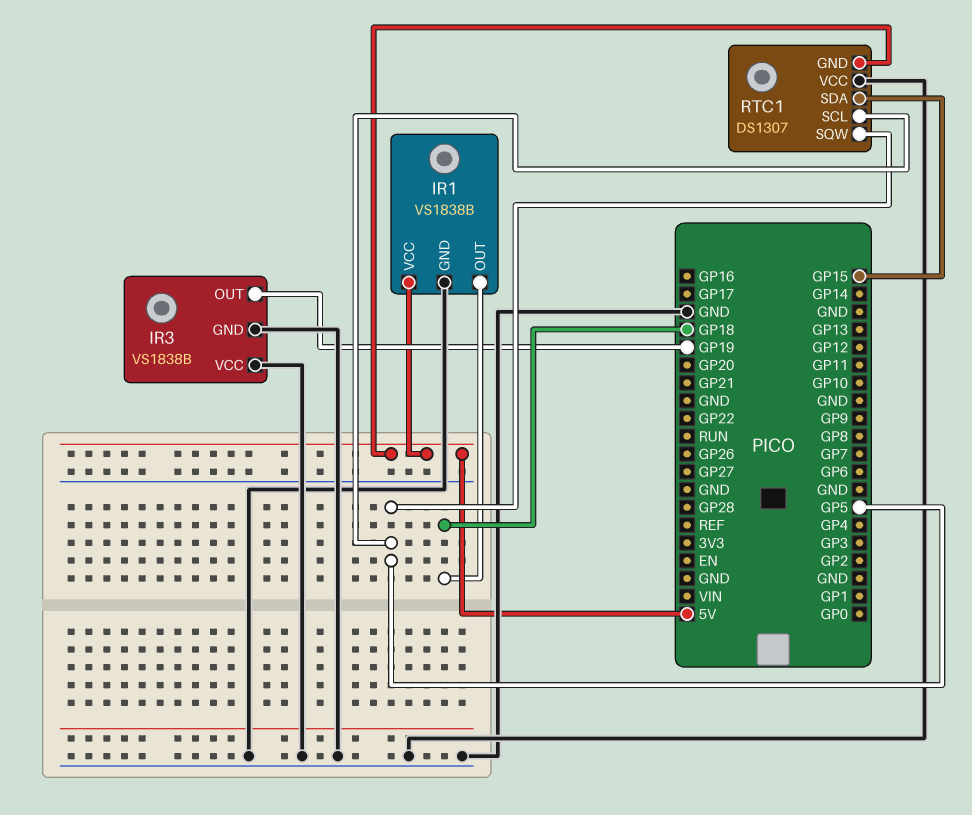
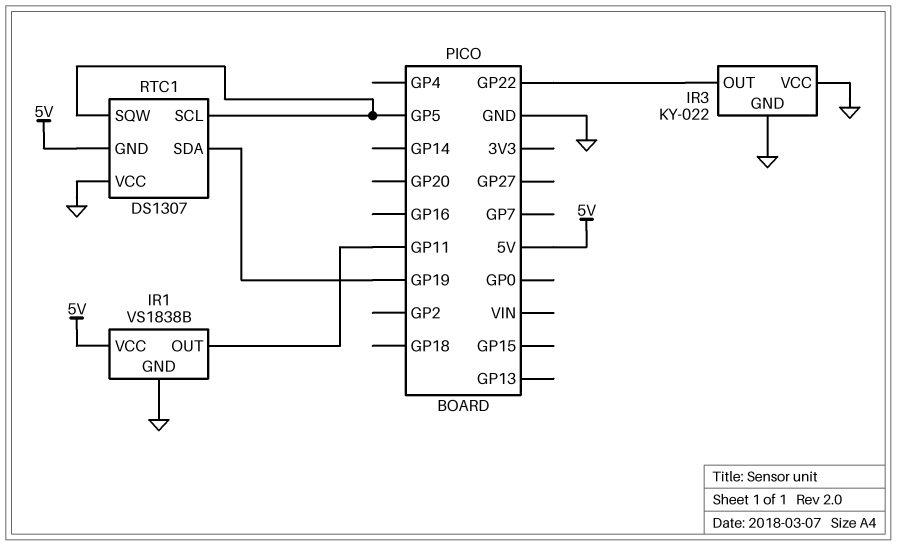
IR1 pin OUT: GP18 -> GP11
IR3: VS1838B -> KY-022
IR3 pin OUT: GP19 -> GP22
RTC1 pin SDA: GP15 -> GP19

